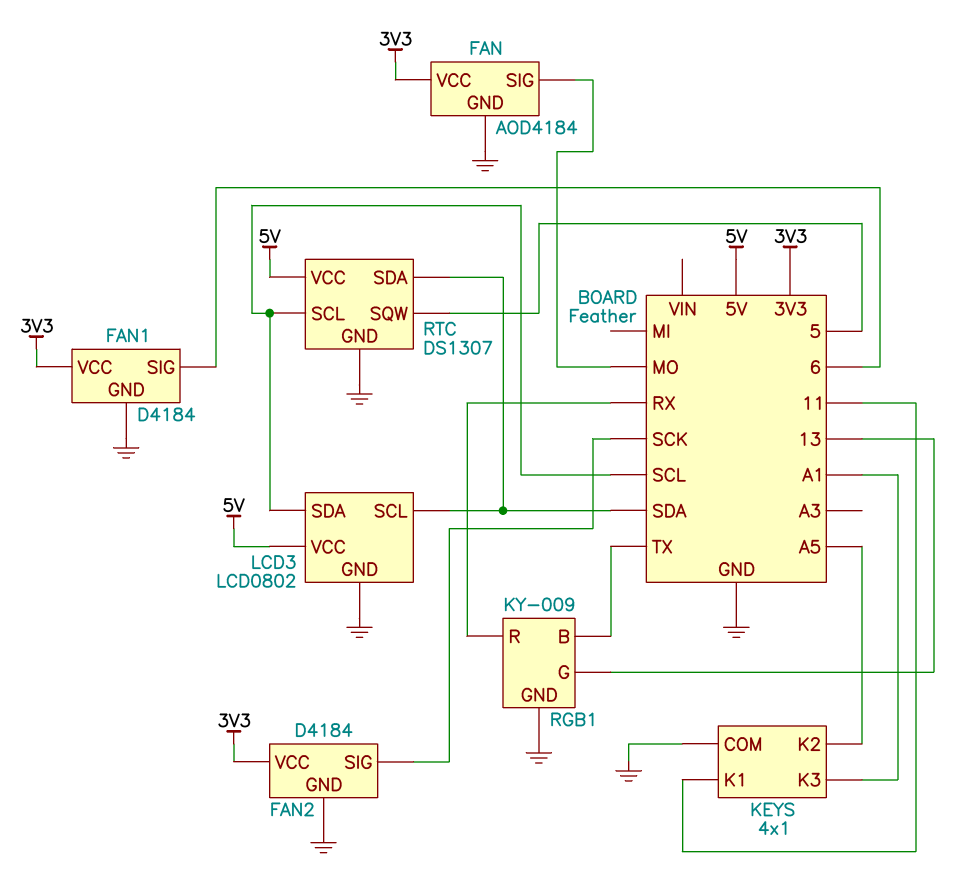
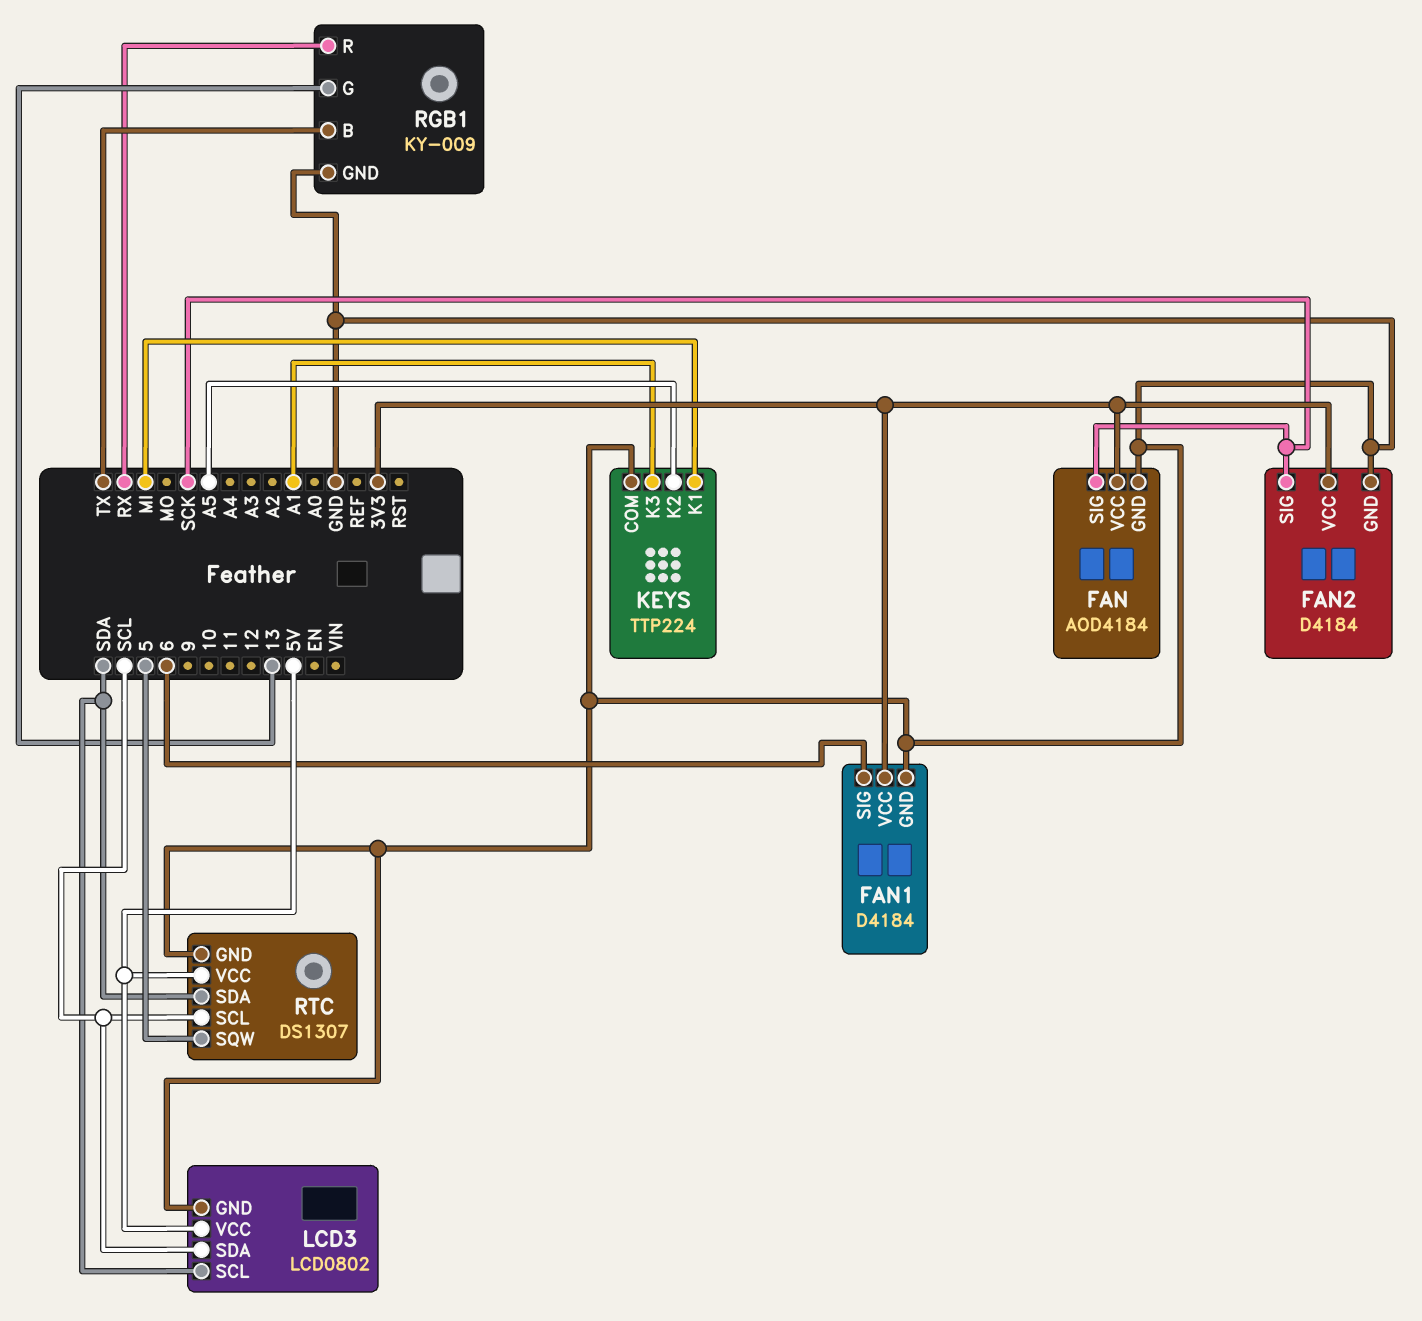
FAN pin SIG: MO -> SCK
KEYS: 4x1 -> TTP224
KEYS pin K1: 11 -> MI

